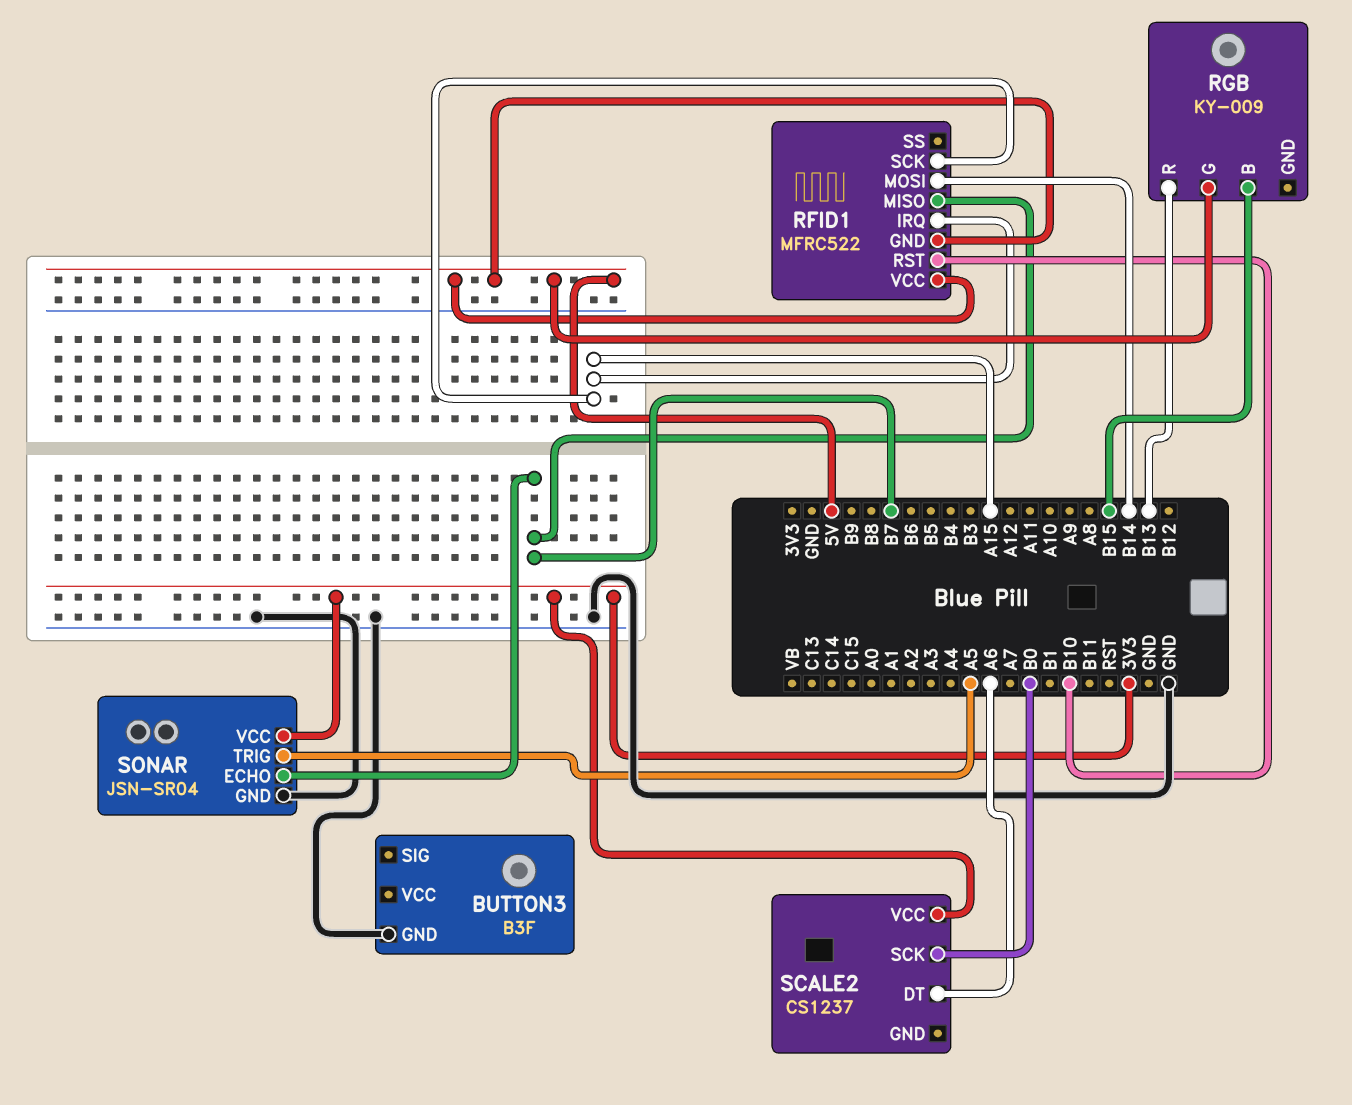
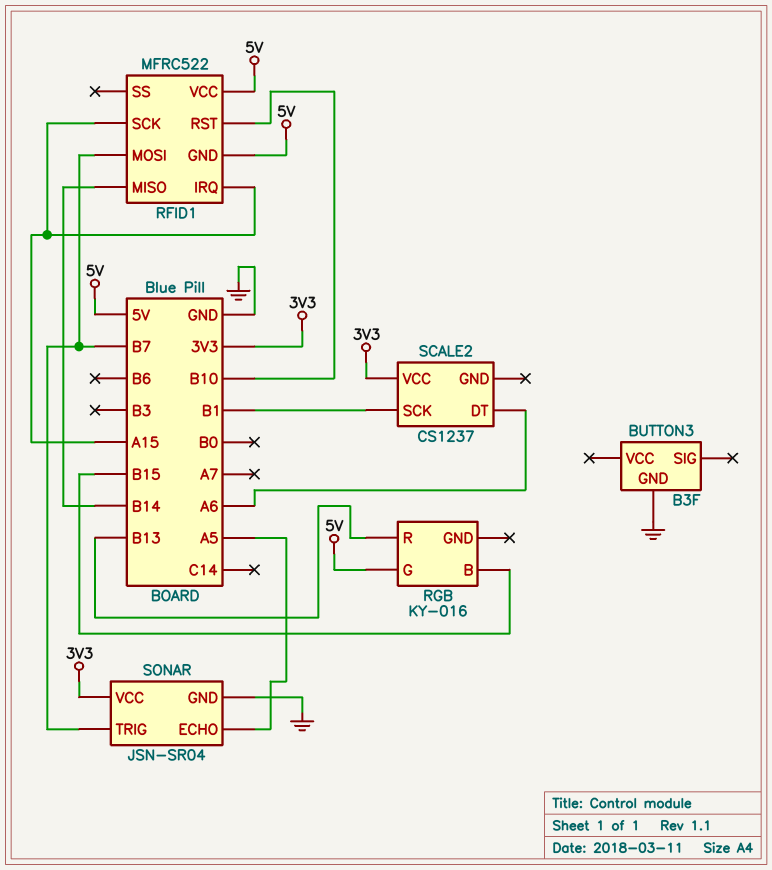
RFID1 pin MISO: B7 -> B14
RFID1 pin MOSI: B14 -> B7
RGB: KY-009 -> KY-016
SCALE2 pin SCK: B0 -> B1
SONAR pin ECHO: B7 -> A5
SONAR pin TRIG: A5 -> B7

